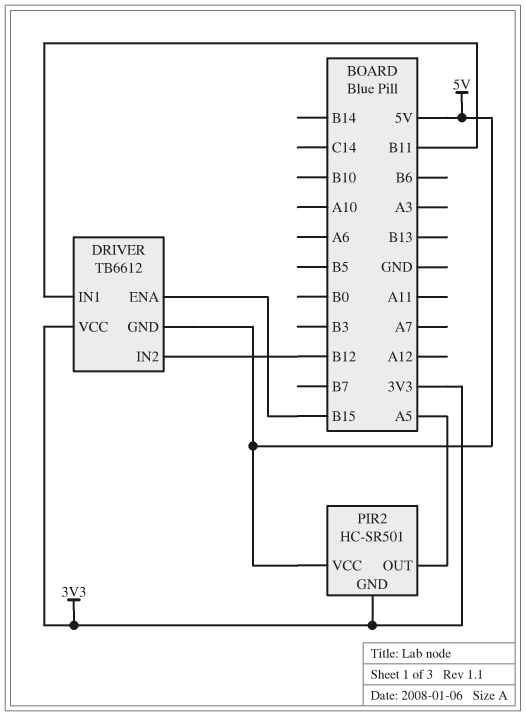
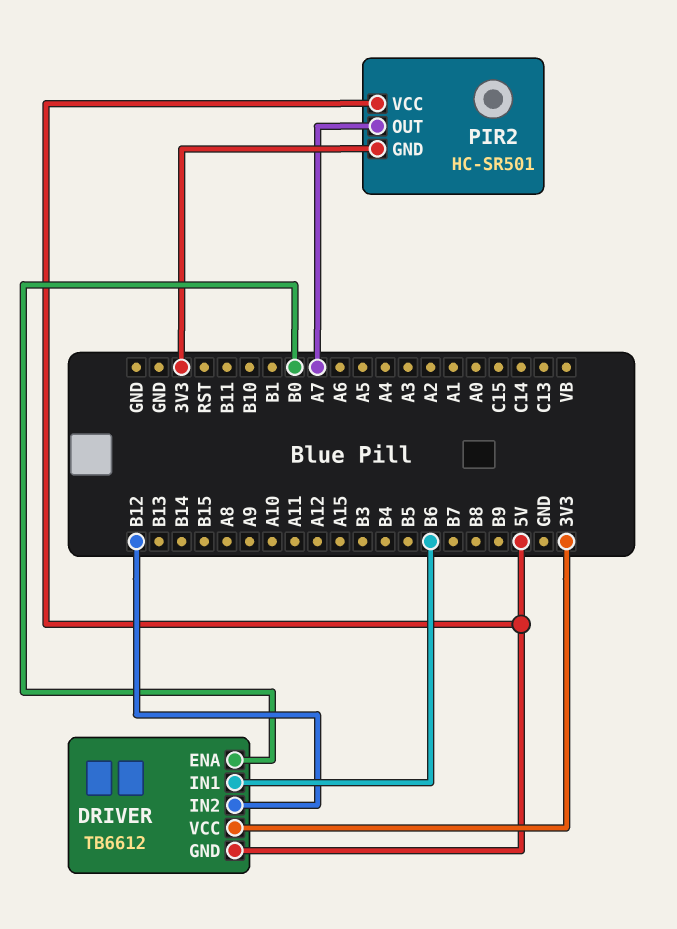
DRIVER pin ENA: B15 -> B0
DRIVER pin IN1: B11 -> B6
PIR2 pin OUT: A5 -> A7

